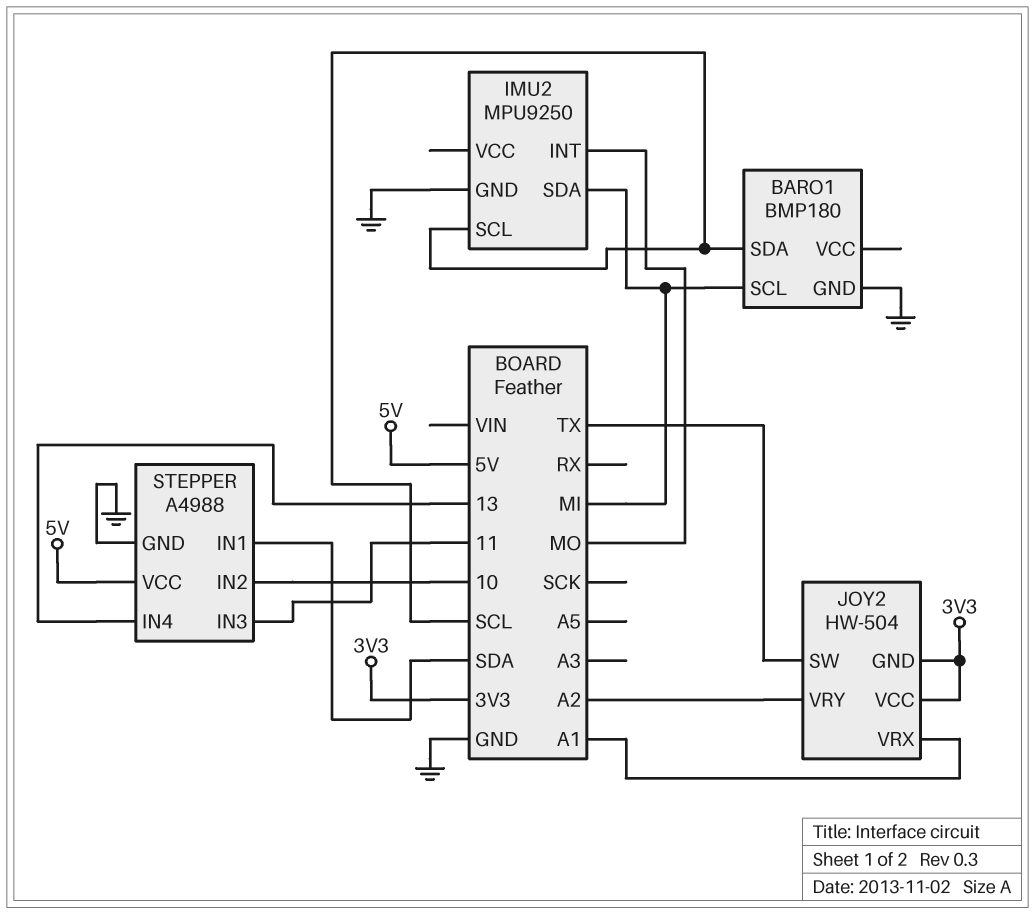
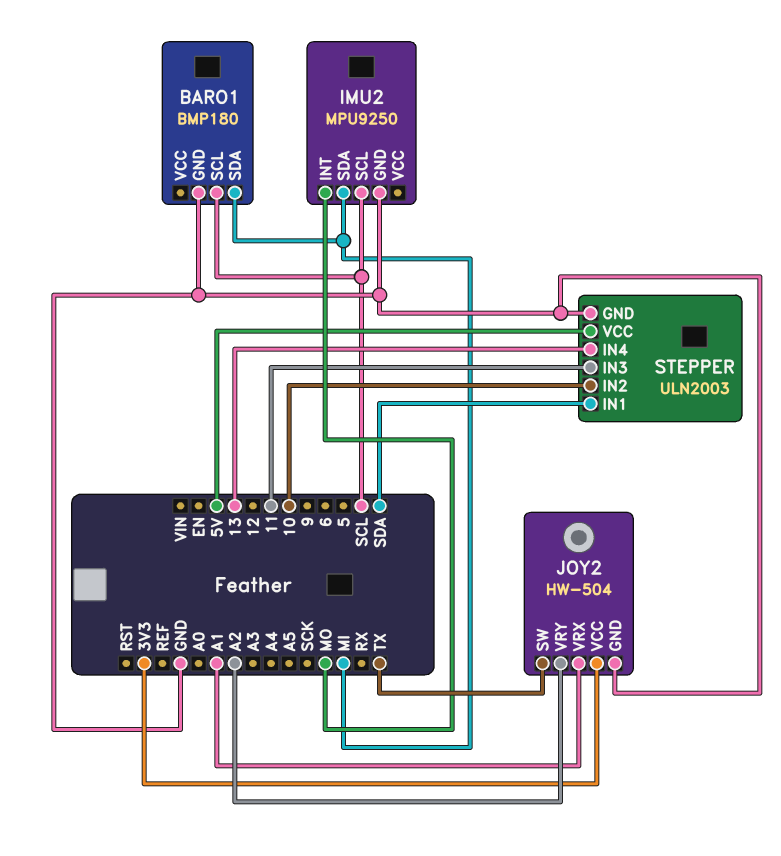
BARO1 pin SCL: MI -> SCL
BARO1 pin SDA: SCL -> MI
JOY2 pin GND: 3V3 -> GND
STEPPER: A4988 -> ULN2003

